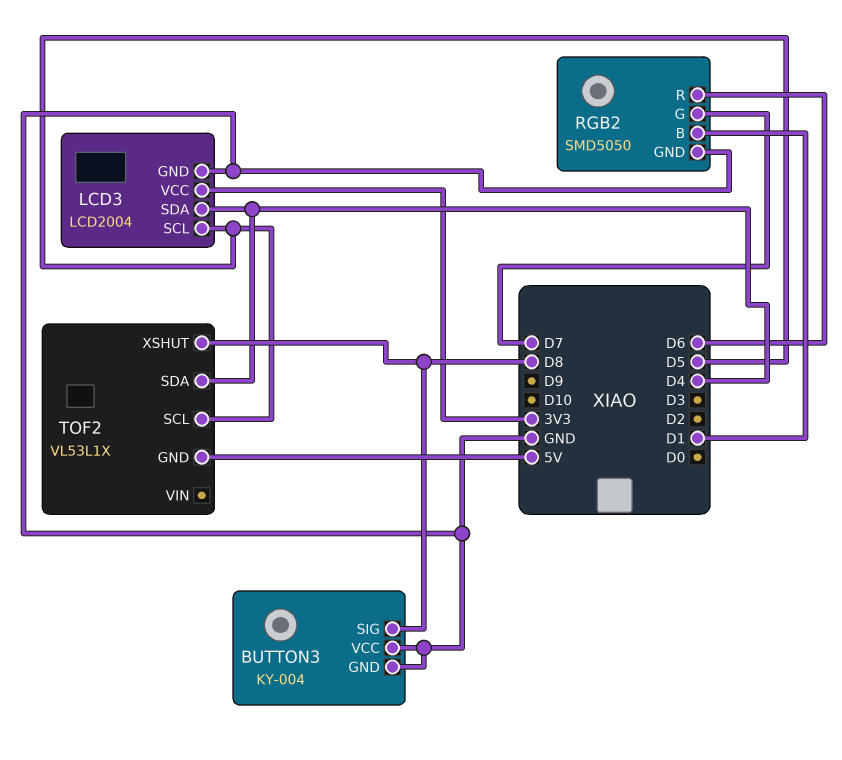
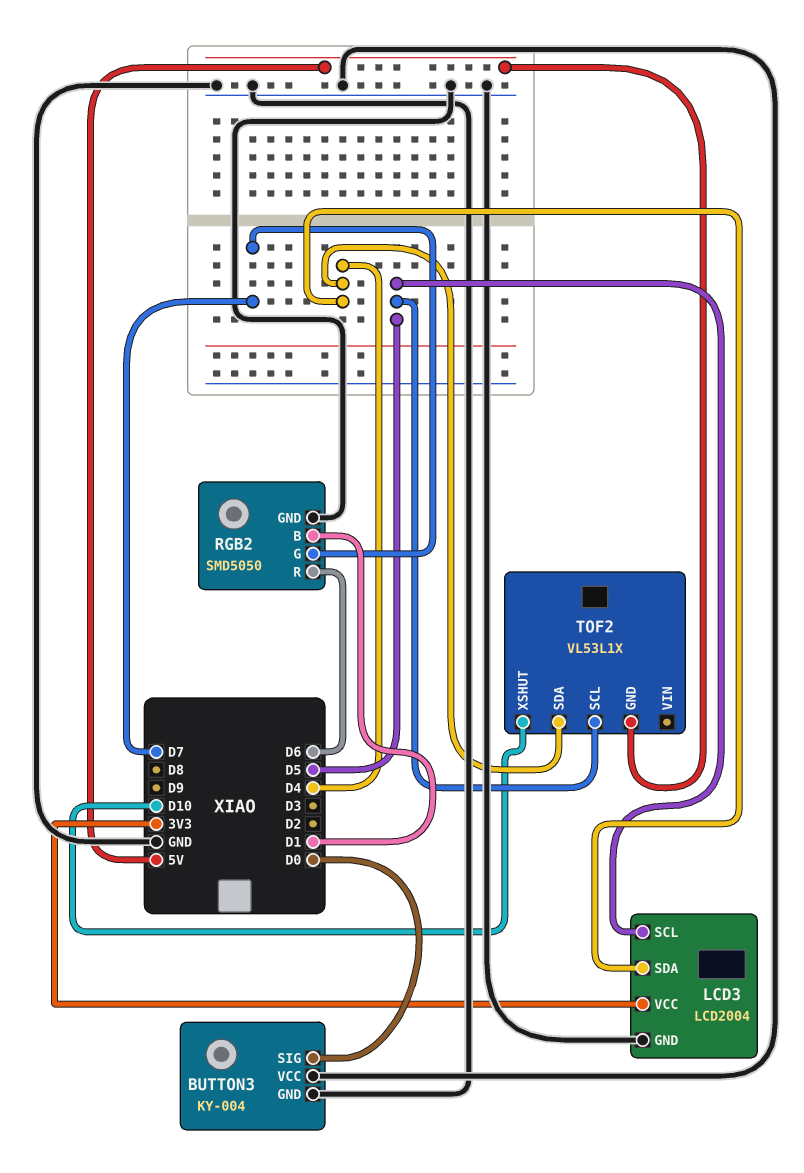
BUTTON3 pin SIG: D8 -> D0
TOF2 pin XSHUT: D8 -> D10

